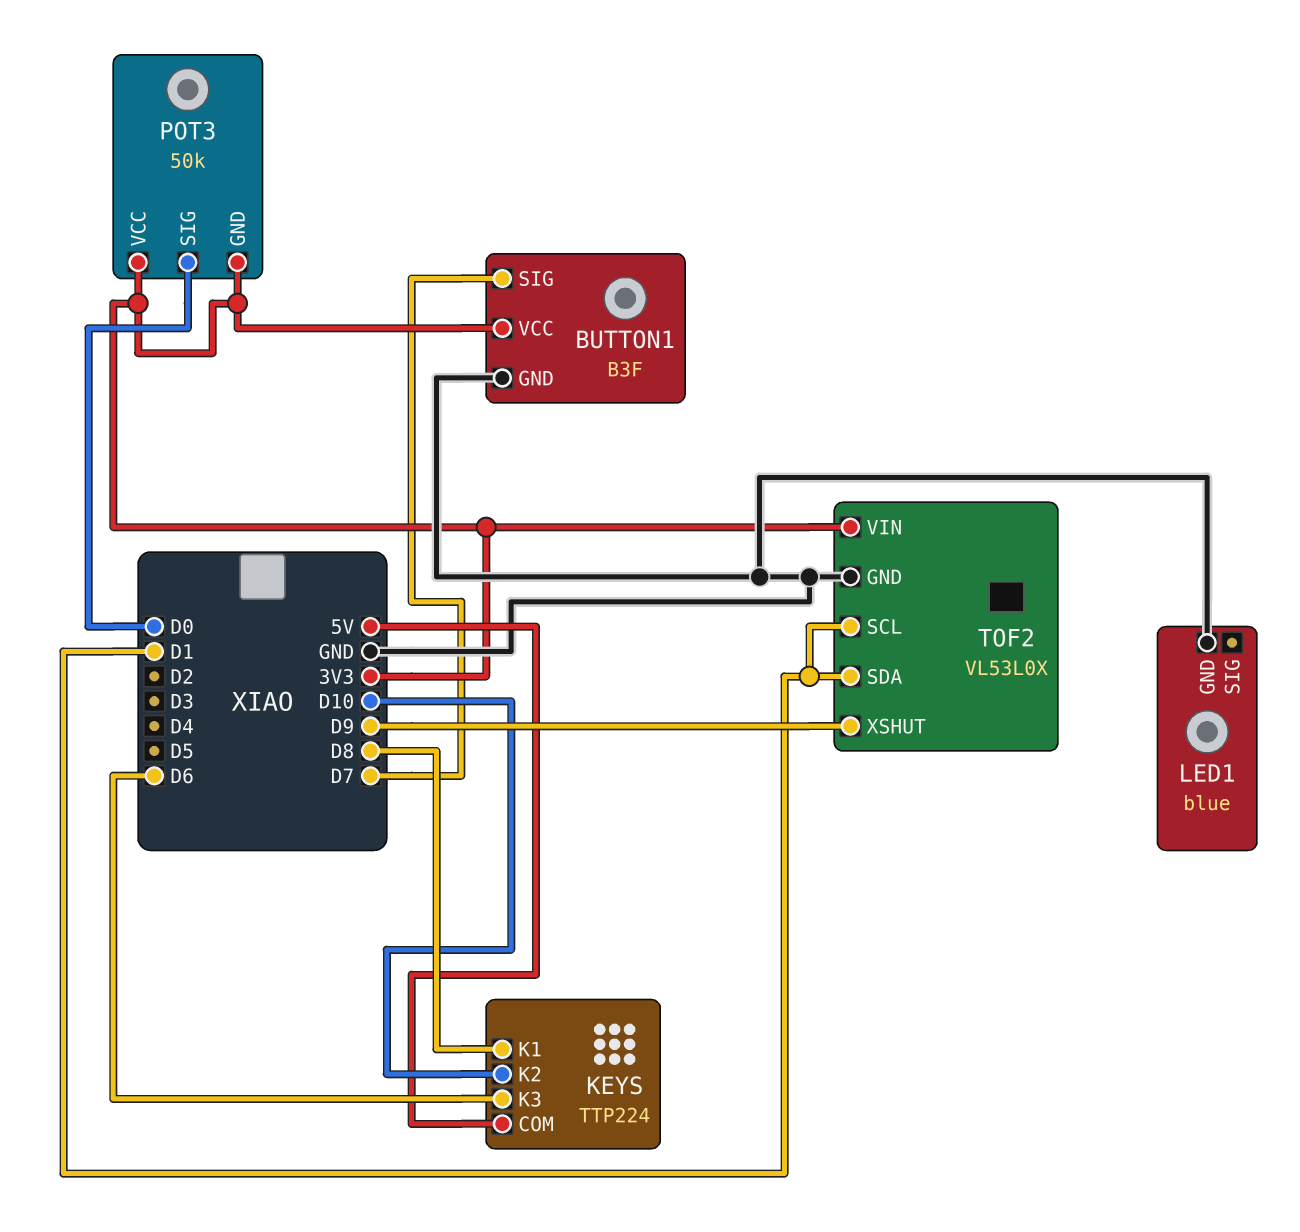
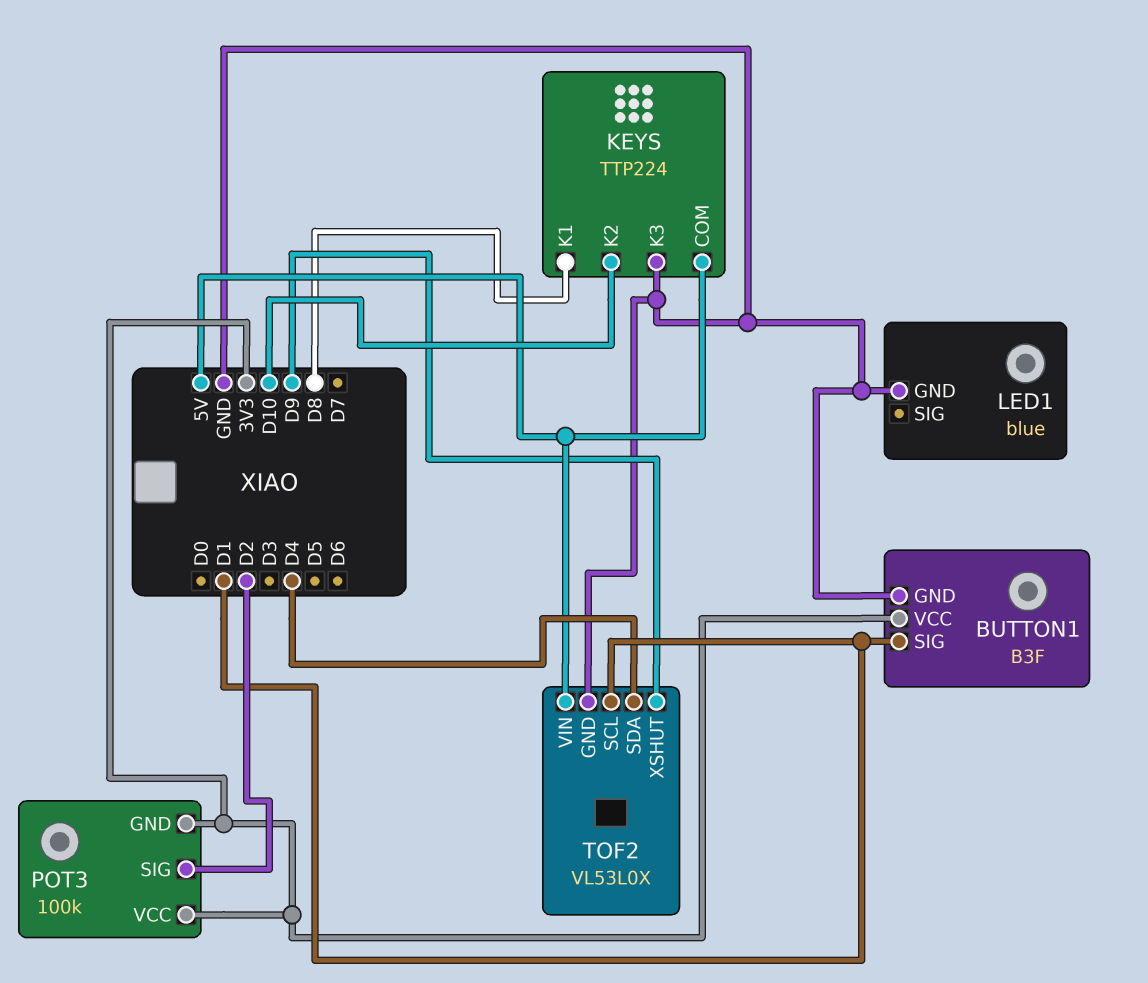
BUTTON1 pin SIG: D7 -> D1
KEYS pin K3: D6 -> GND
POT3: 50k -> 100k
POT3 pin SIG: D0 -> D2
TOF2 pin SDA: D1 -> D4
TOF2 pin VIN: 3V3 -> 5V

